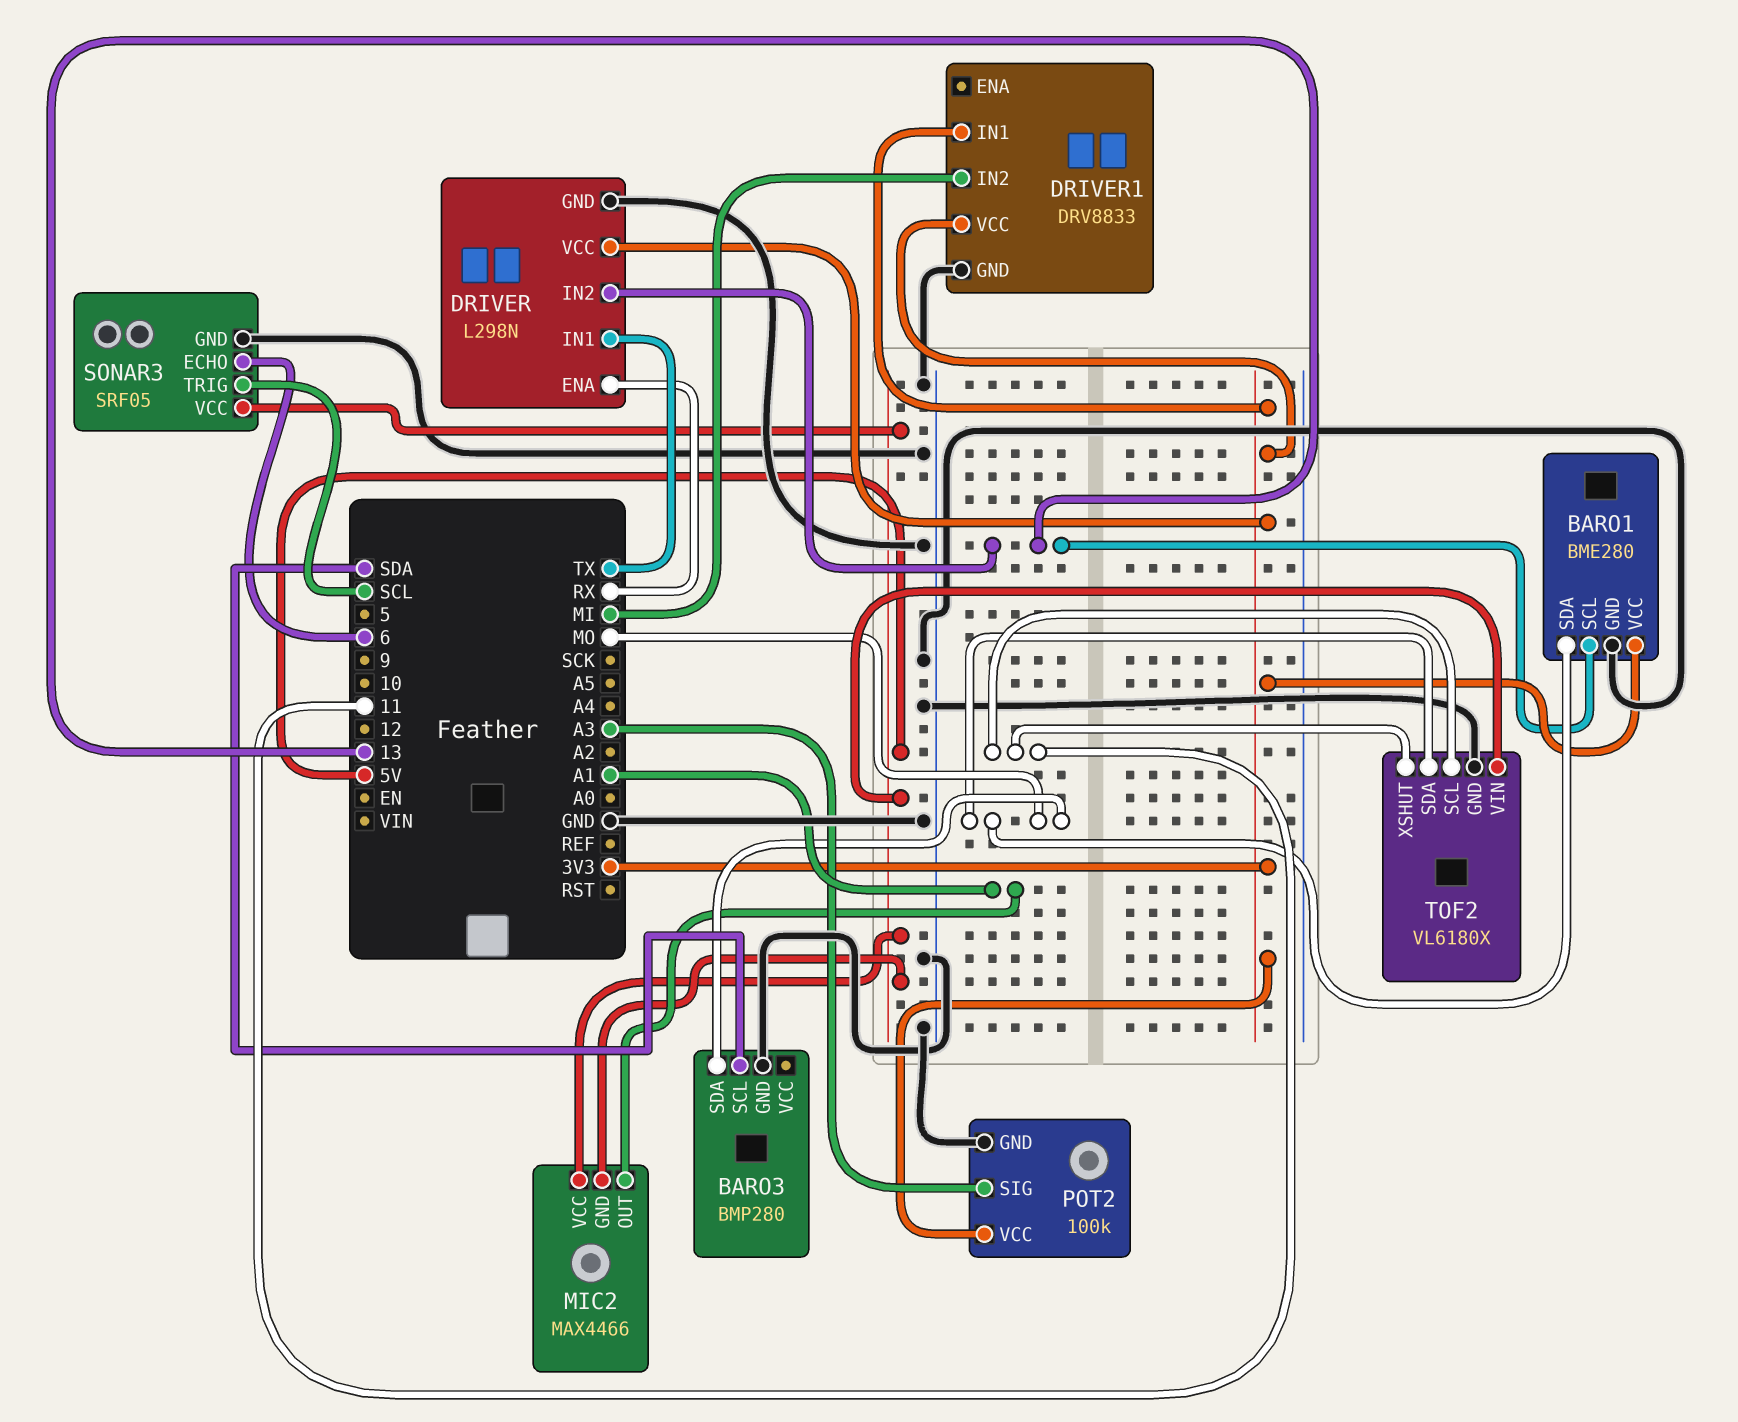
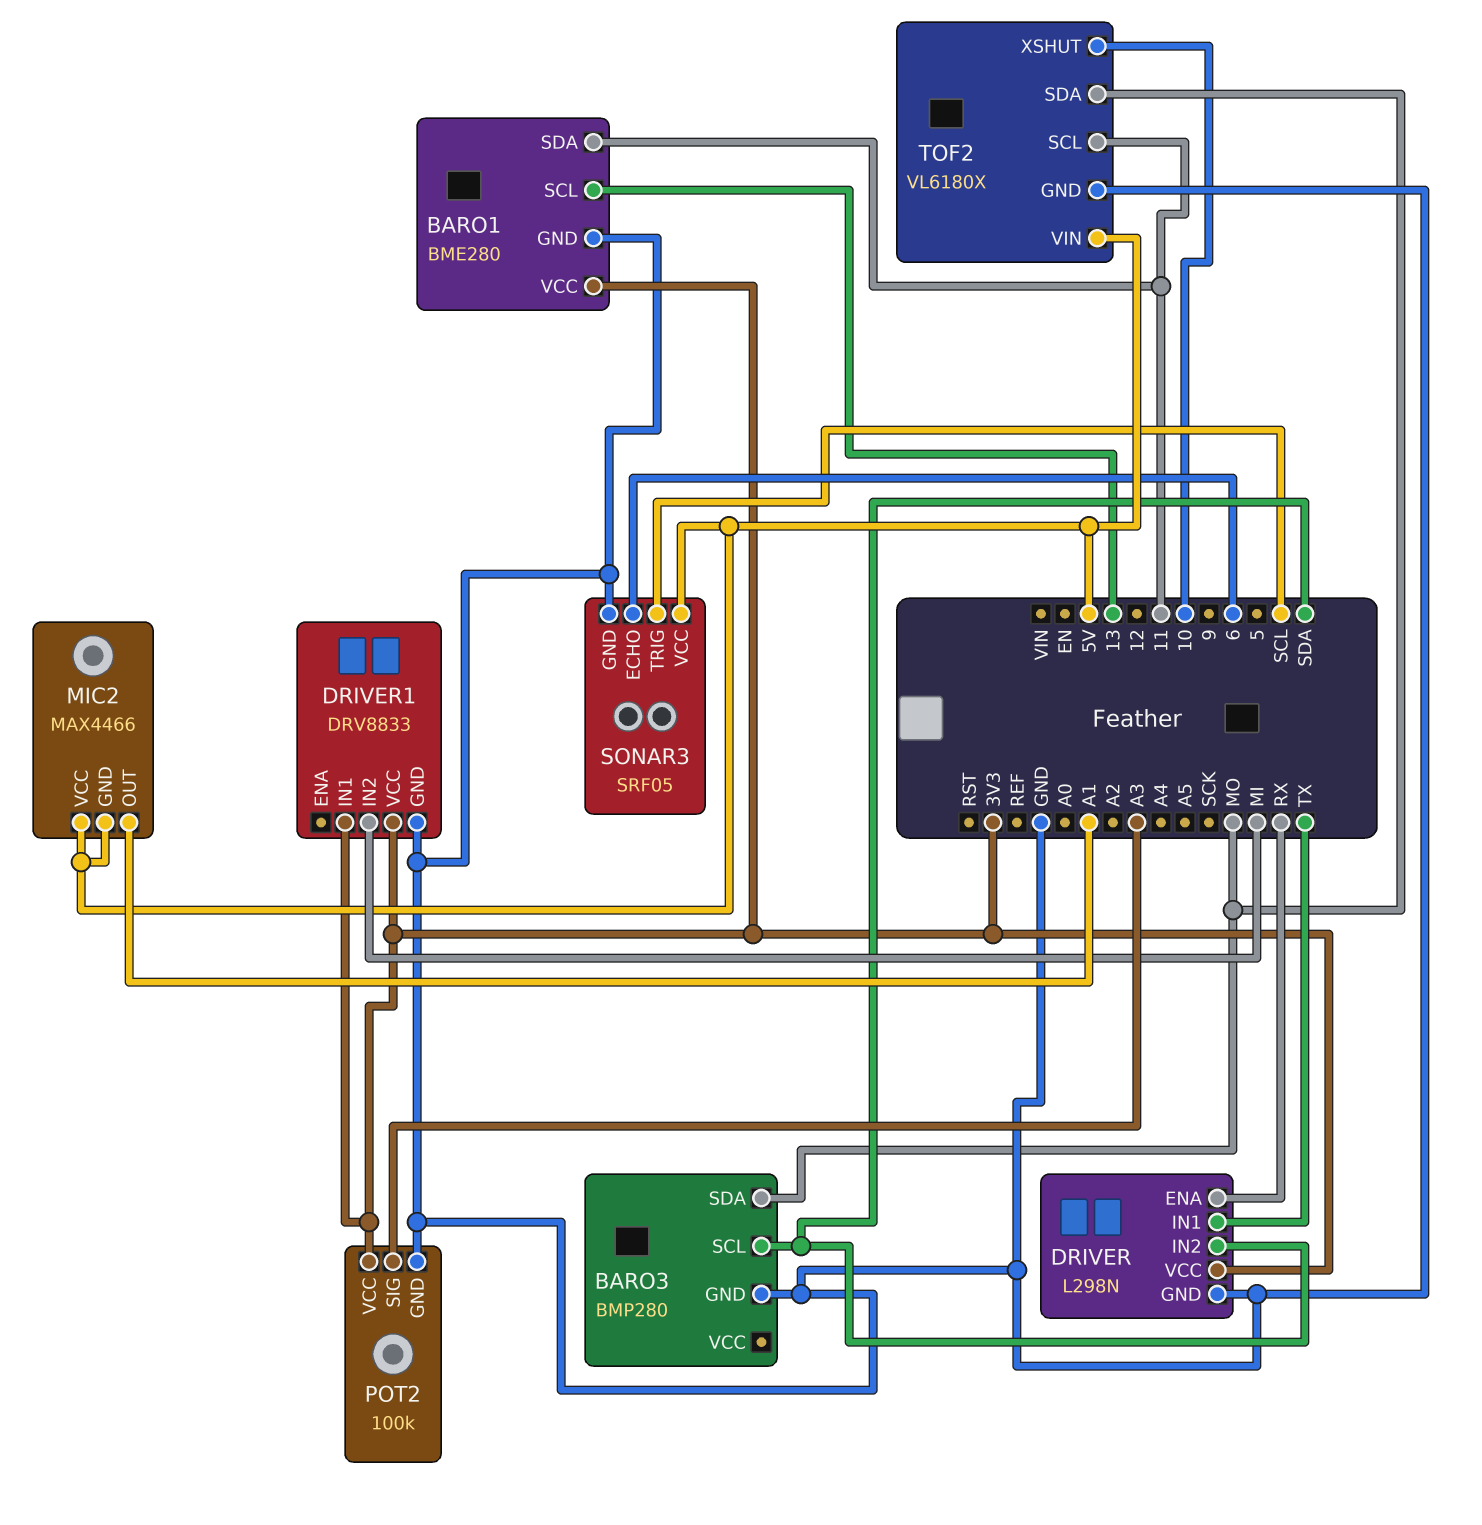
BARO1 pin SDA: MO -> 11
DRIVER pin IN2: 13 -> SDA
TOF2 pin XSHUT: 11 -> 10

